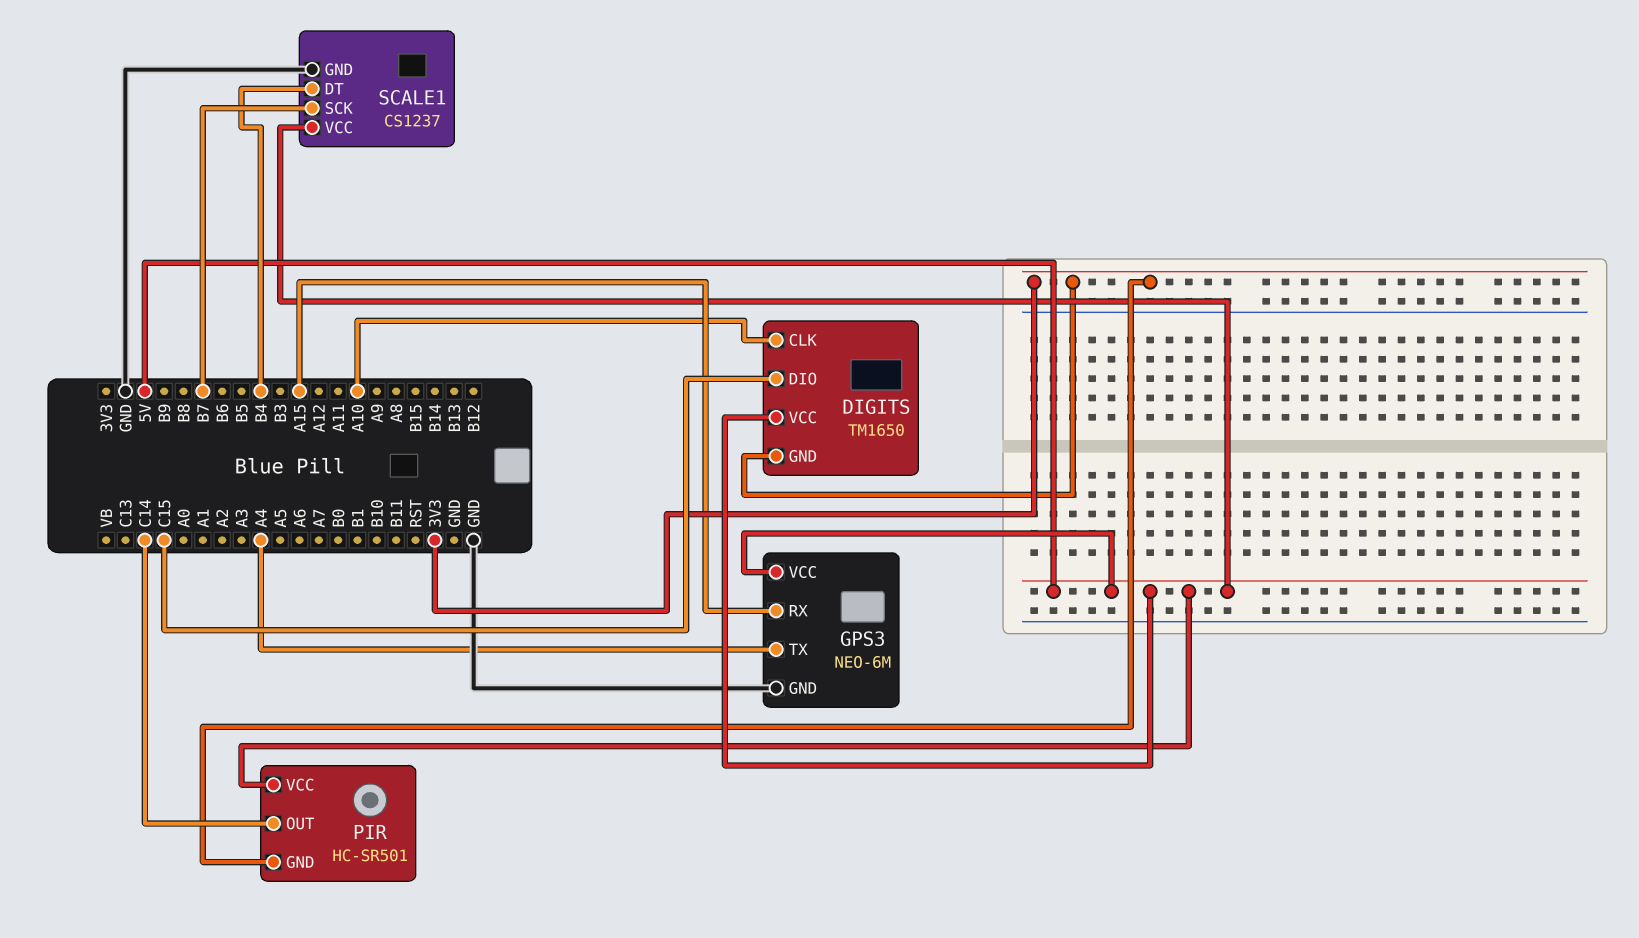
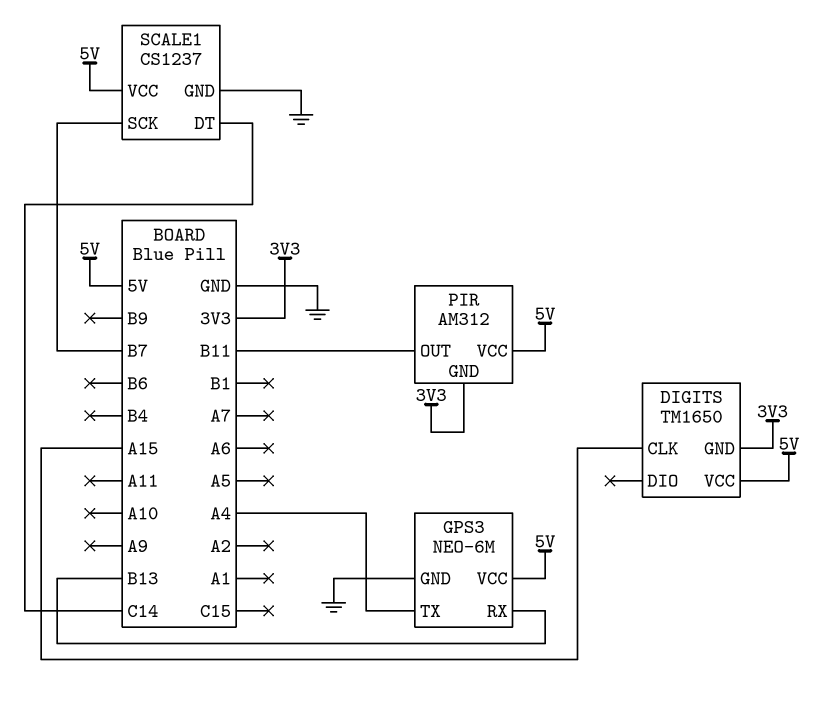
DIGITS pin CLK: A10 -> A15
DIGITS pin DIO: C15 -> none
GPS3 pin RX: A15 -> B13
PIR: HC-SR501 -> AM312
PIR pin OUT: C14 -> B11
SCALE1 pin DT: B4 -> C14

